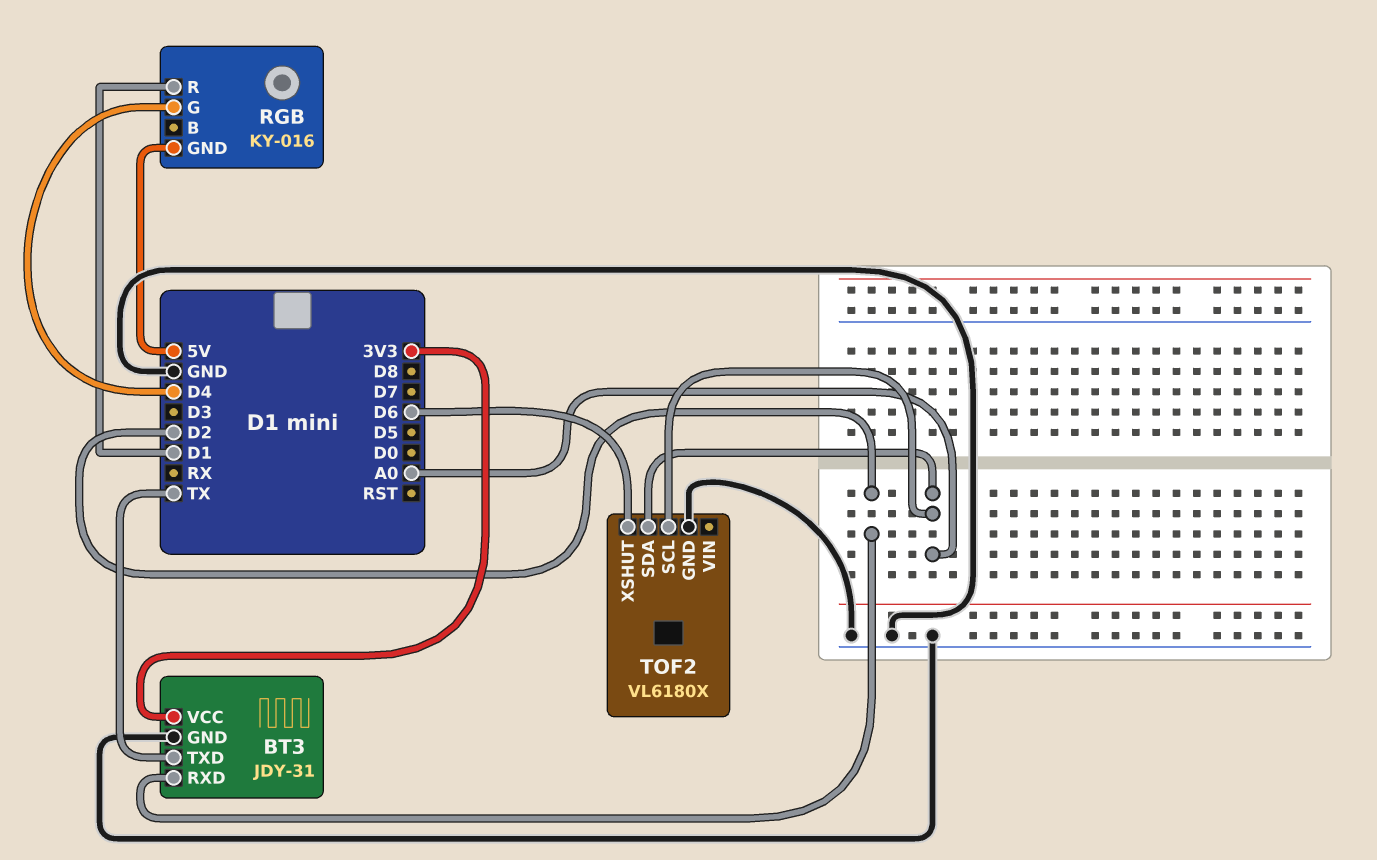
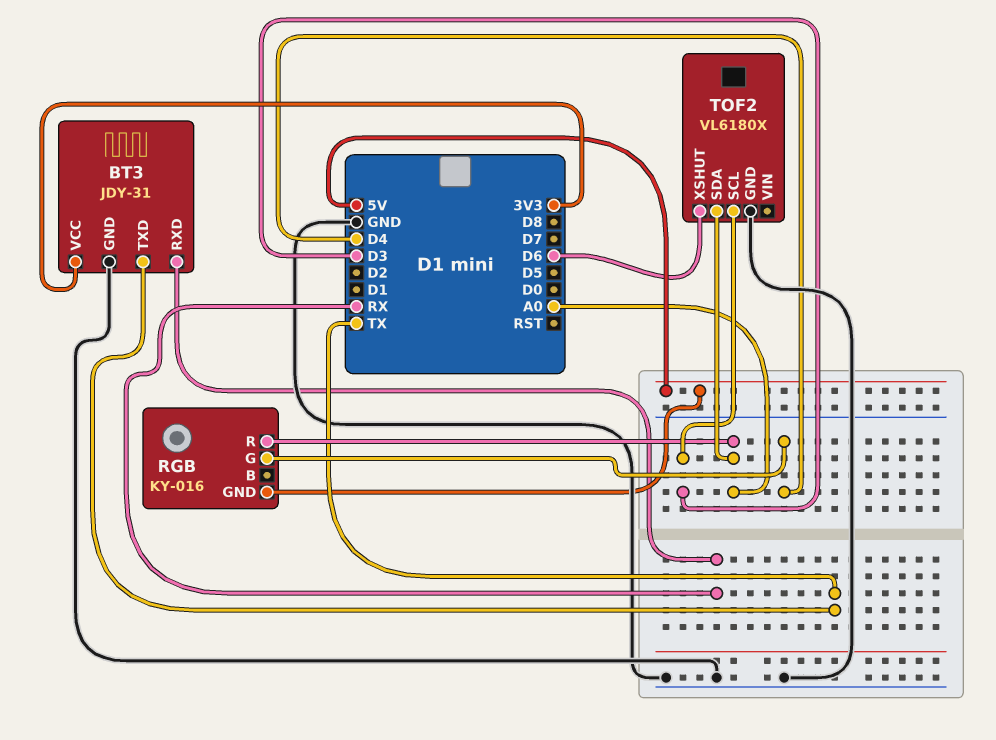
BT3 pin RXD: D2 -> RX
RGB pin R: D1 -> A0
TOF2 pin SCL: A0 -> D3

